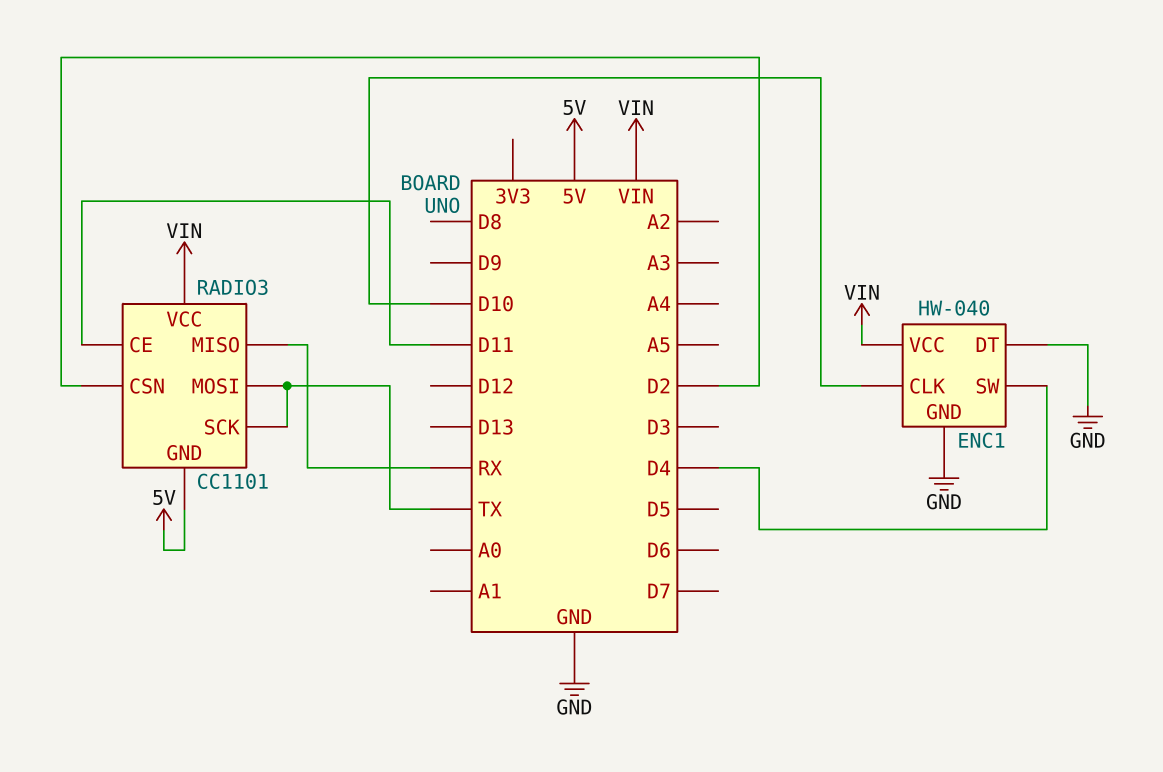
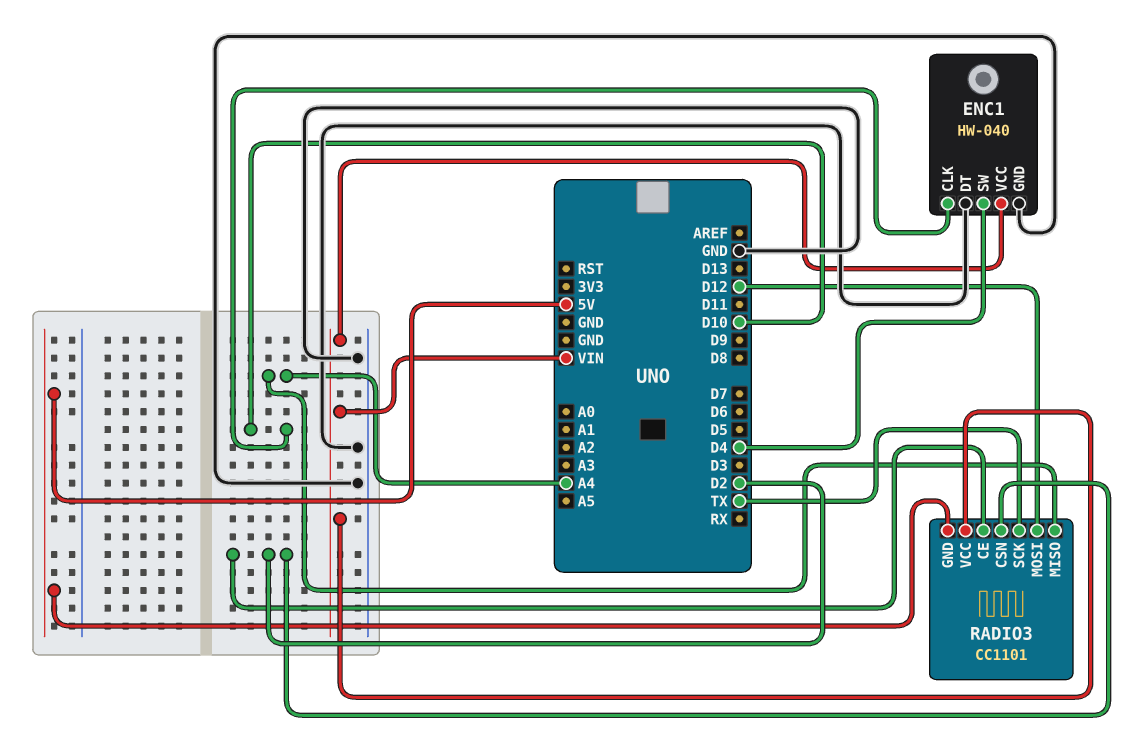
RADIO3 pin CE: D11 -> D2
RADIO3 pin MISO: RX -> A4
RADIO3 pin MOSI: TX -> D12

